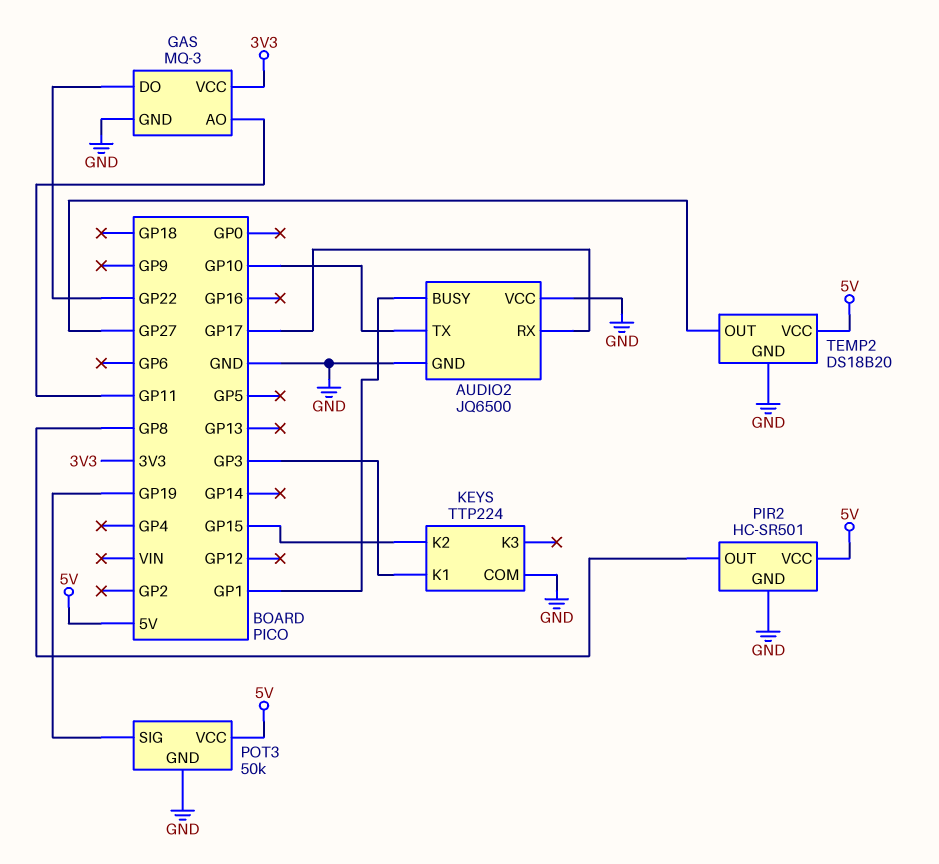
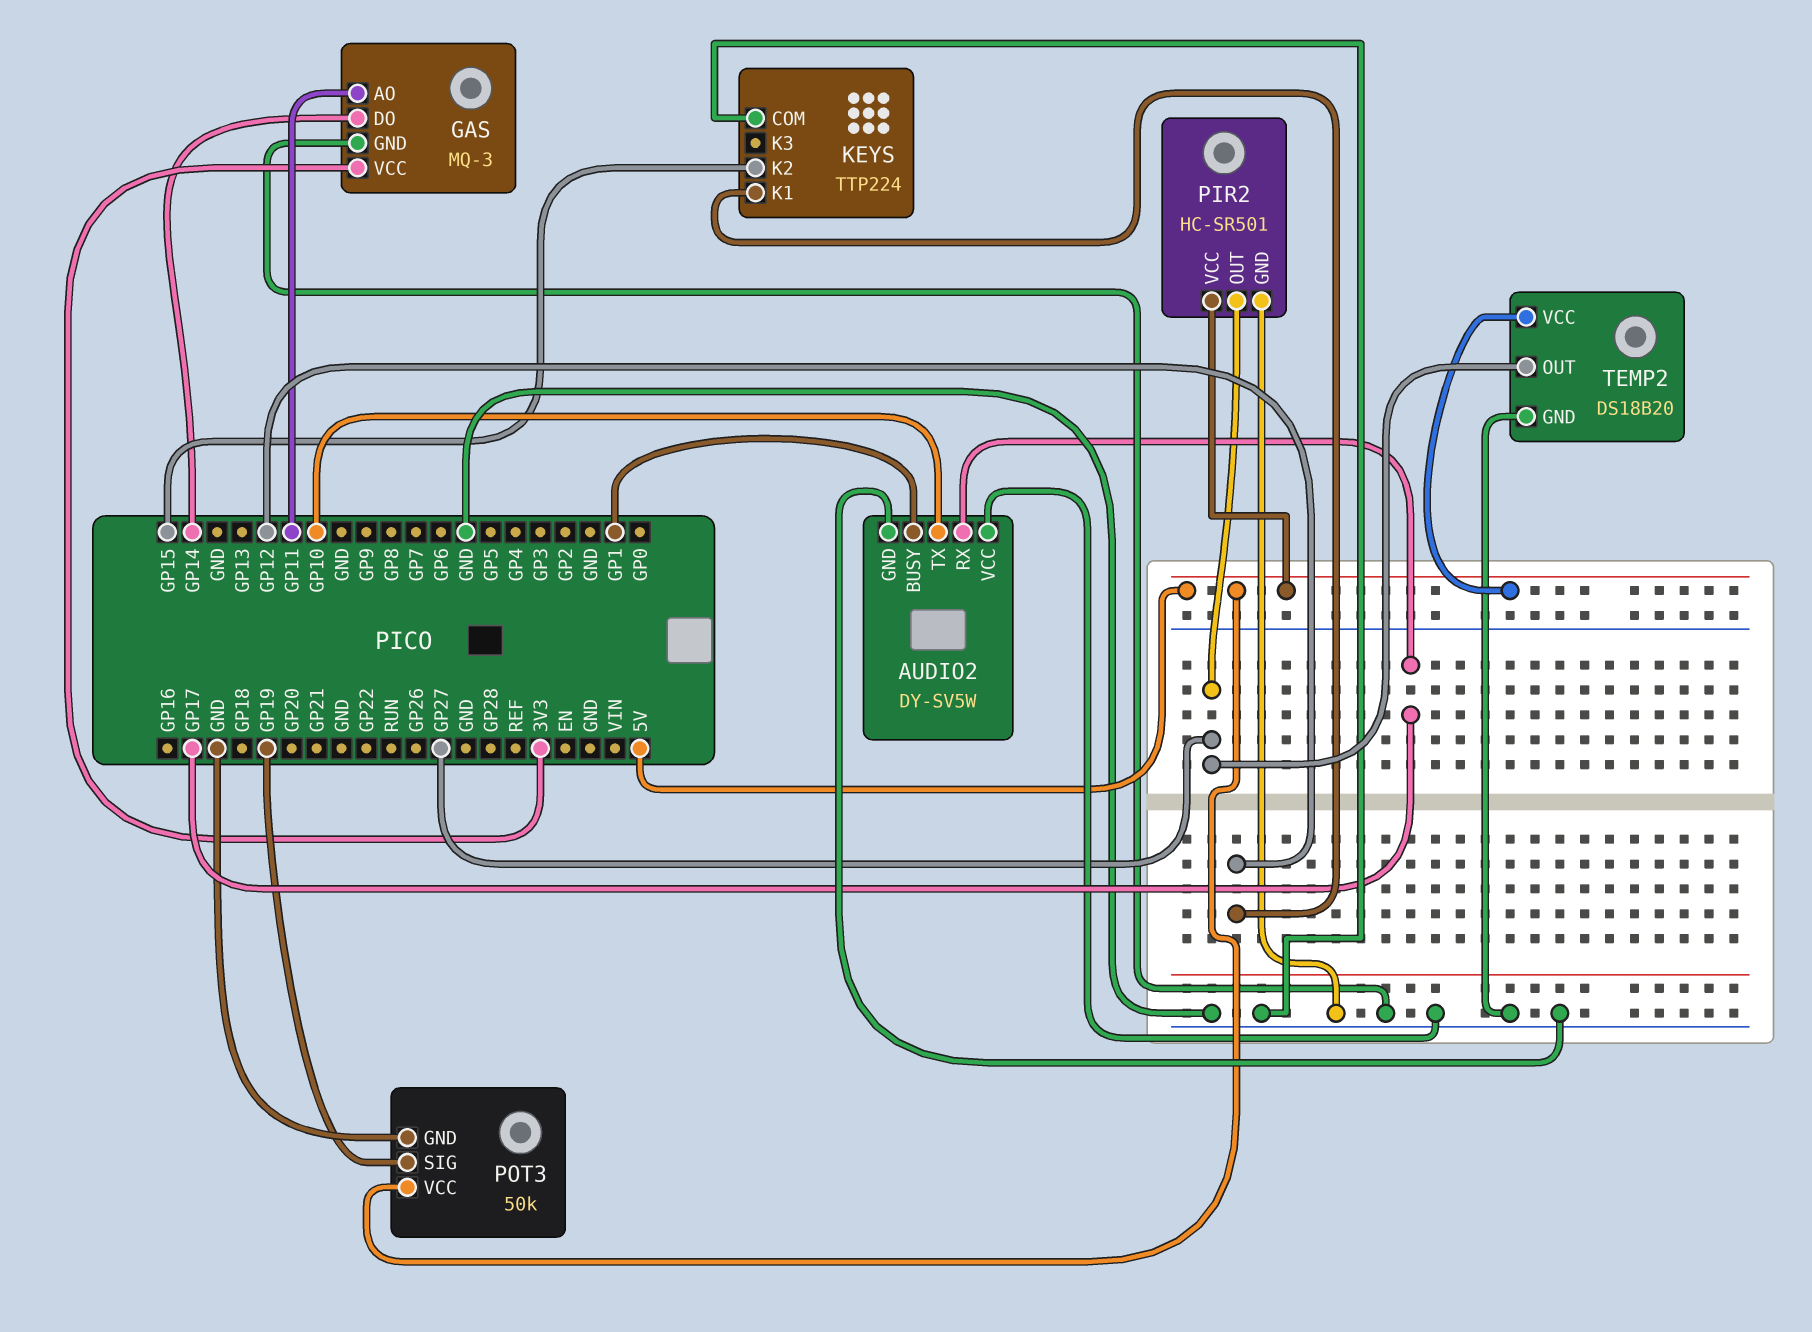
AUDIO2: JQ6500 -> DY-SV5W
GAS pin DO: GP22 -> GP14
KEYS pin K1: GP3 -> GP12
PIR2 pin OUT: GP8 -> GP27

